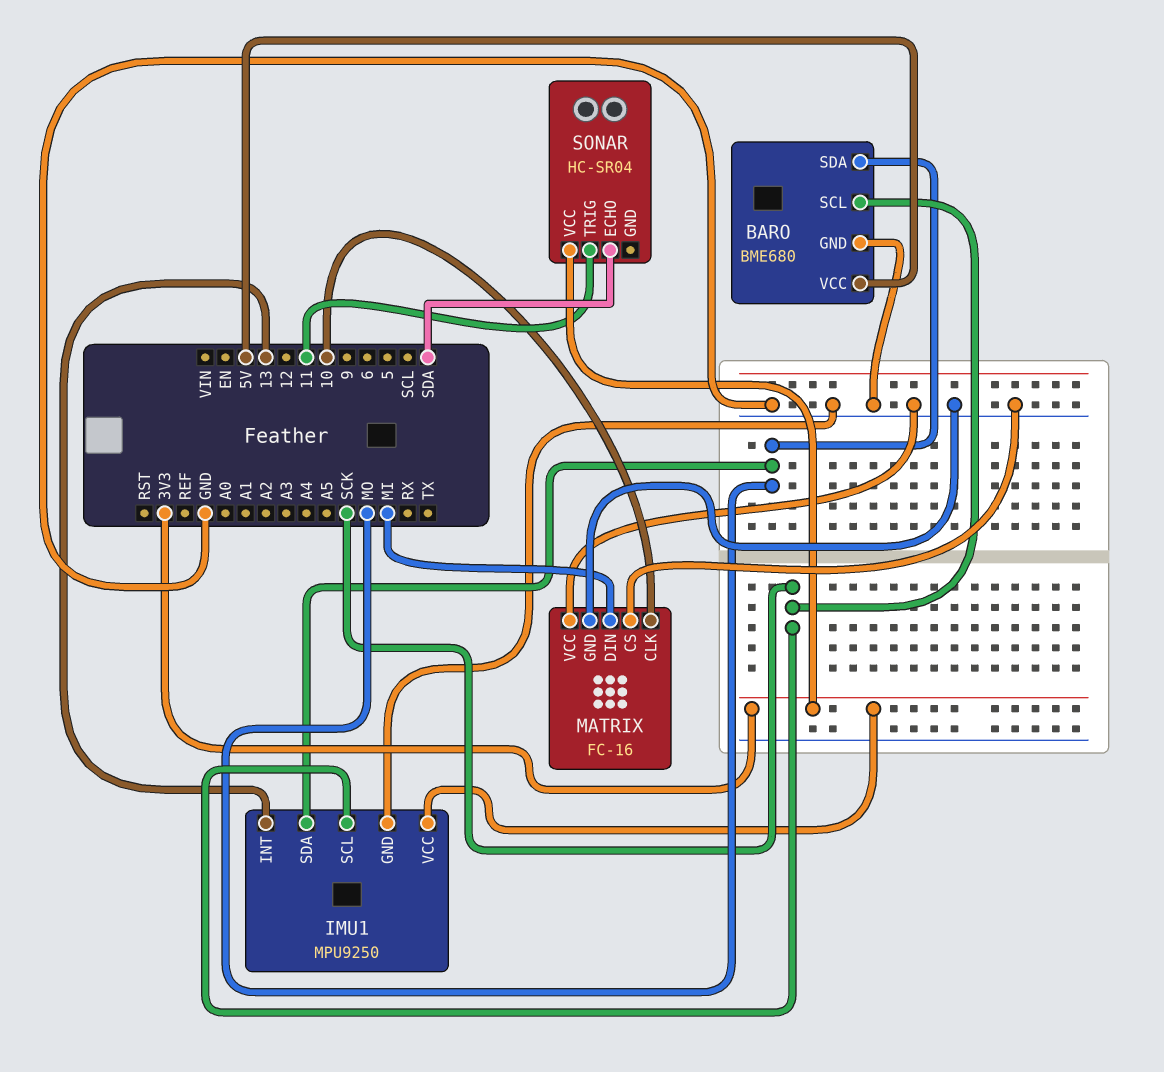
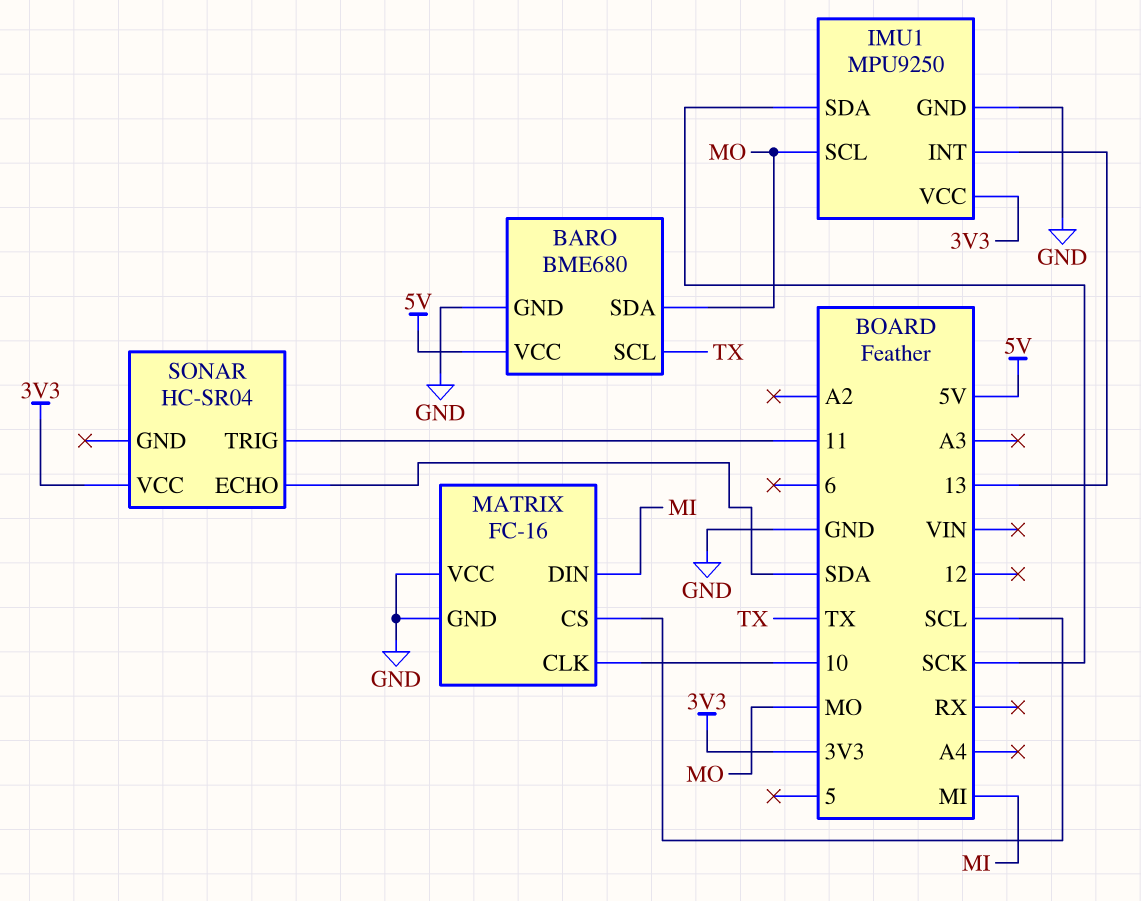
BARO pin SCL: SCK -> TX
IMU1 pin SCL: SCK -> MO
IMU1 pin SDA: MO -> SCK
MATRIX pin CS: GND -> SCL

